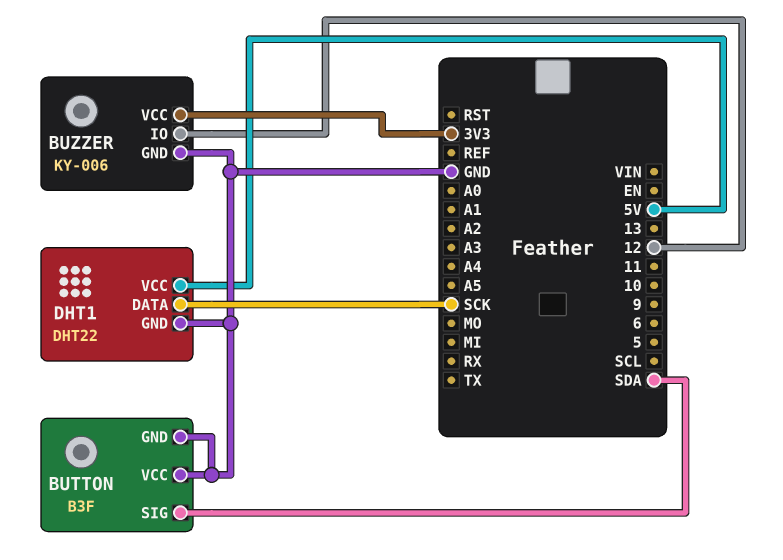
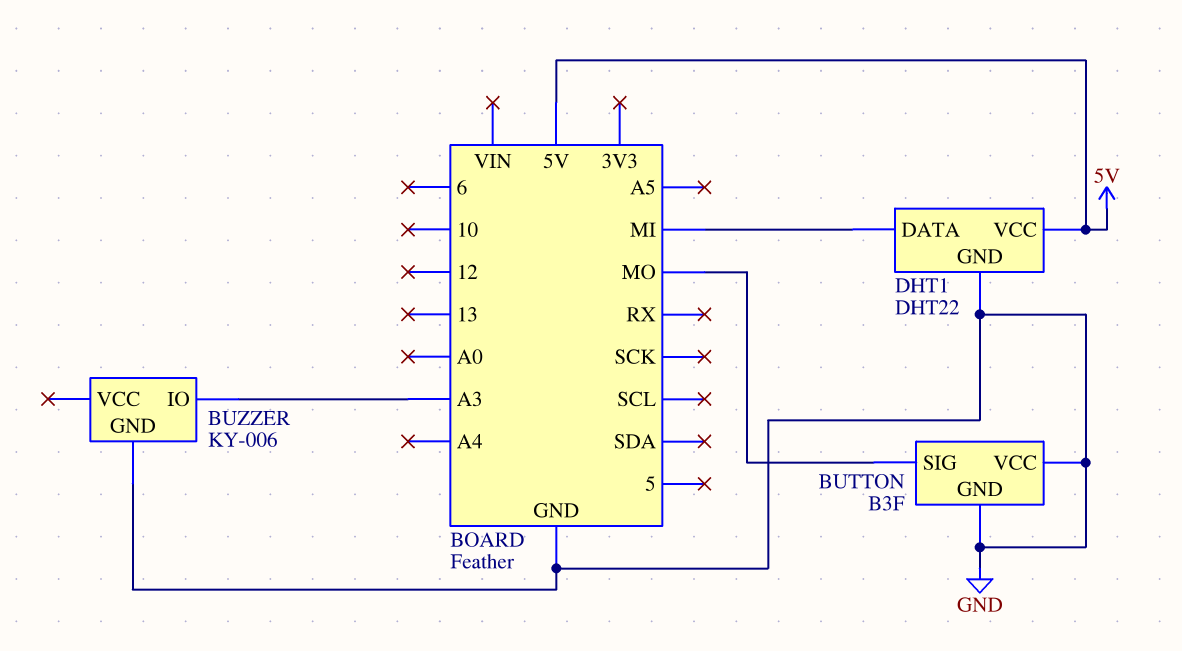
BUTTON pin SIG: SDA -> MO
BUZZER pin IO: 12 -> A3
BUZZER pin VCC: 3V3 -> none
DHT1 pin DATA: SCK -> MI

